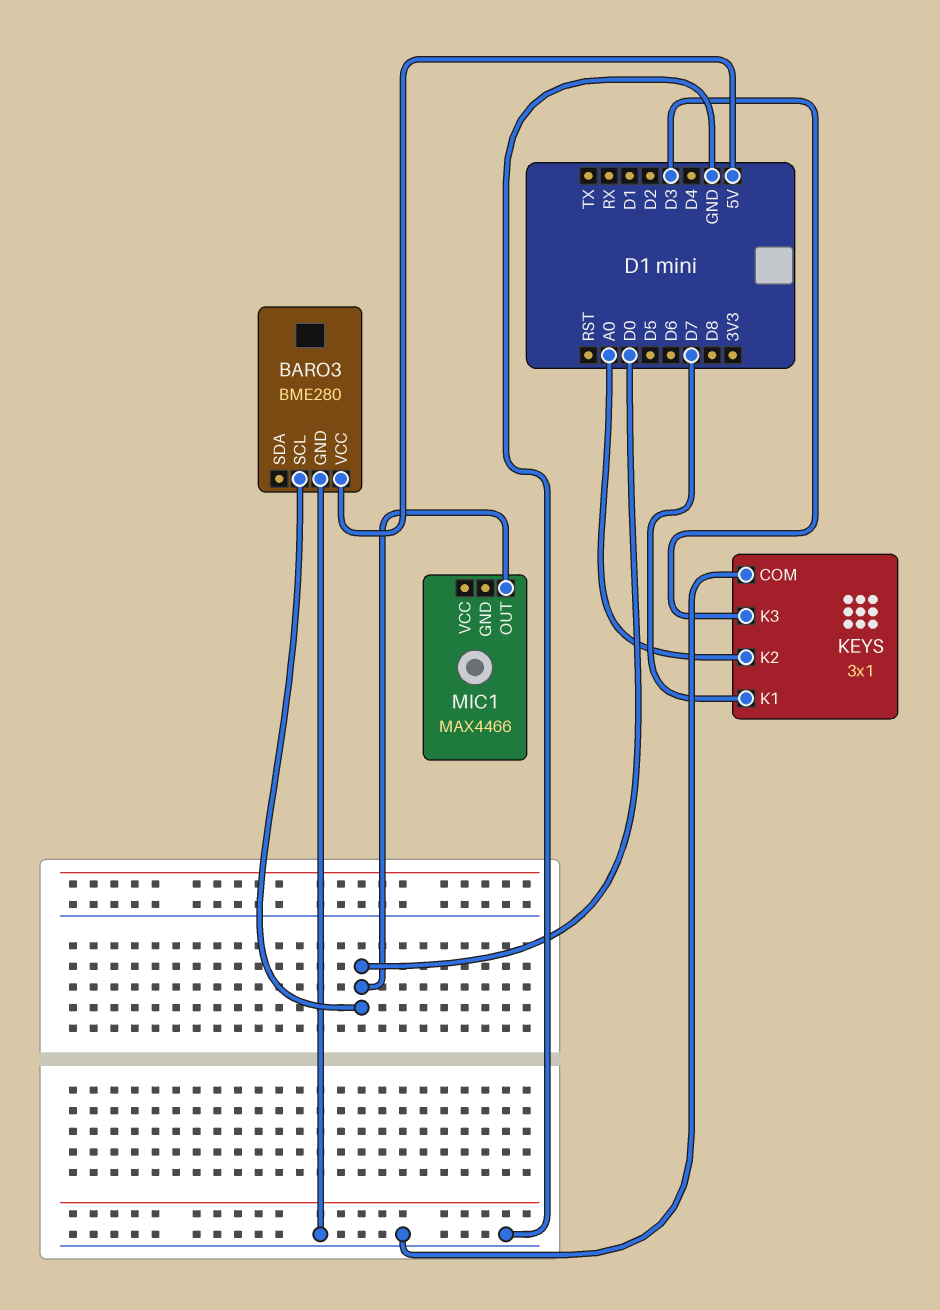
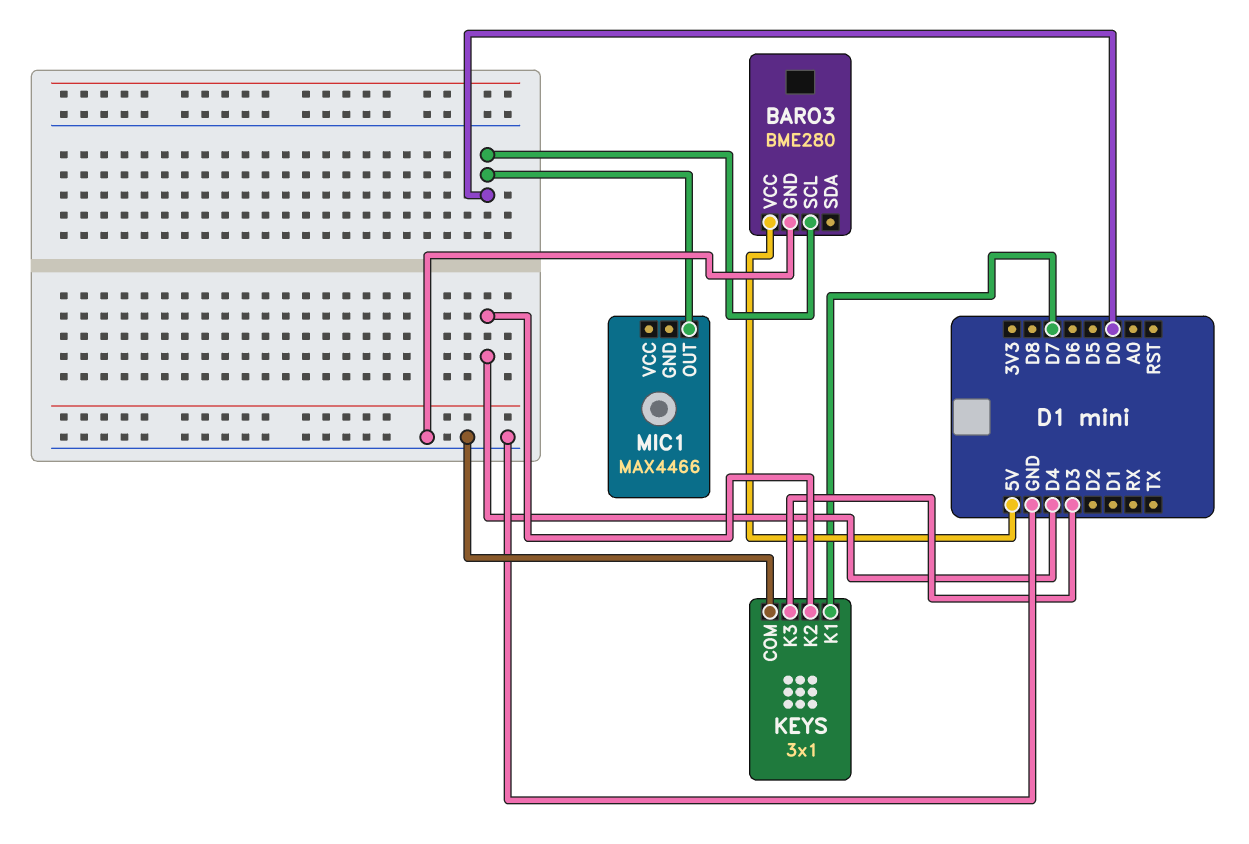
KEYS pin K2: A0 -> D4

